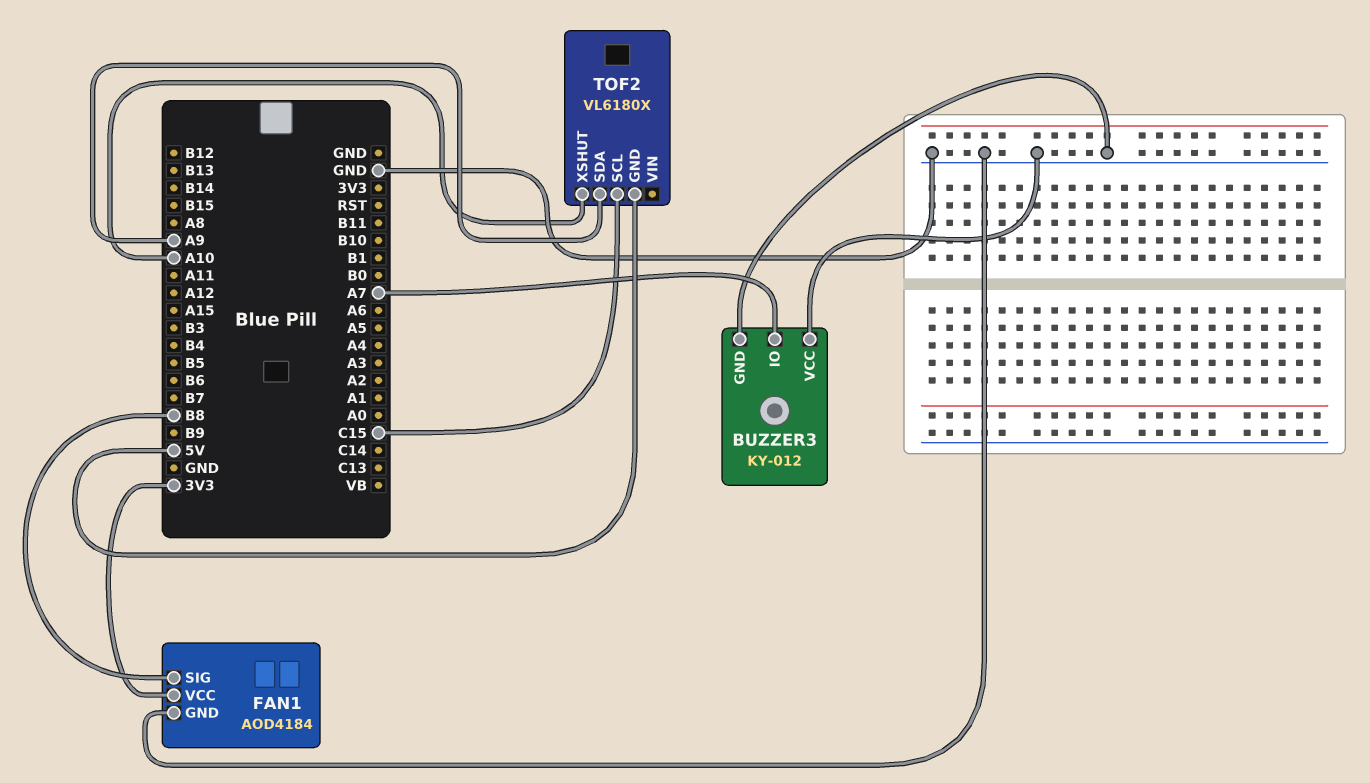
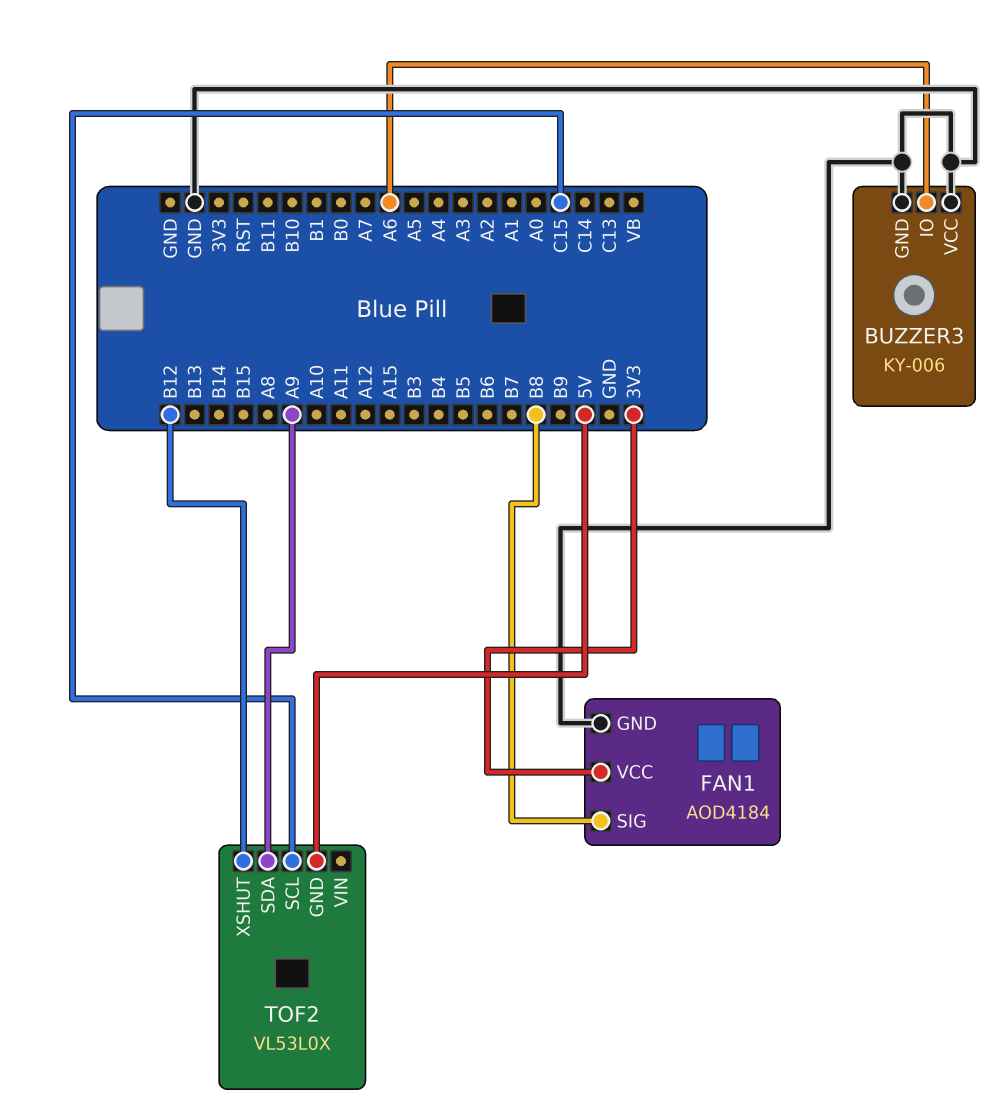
BUZZER3: KY-012 -> KY-006
BUZZER3 pin IO: A7 -> A6
TOF2: VL6180X -> VL53L0X
TOF2 pin XSHUT: A10 -> B12

